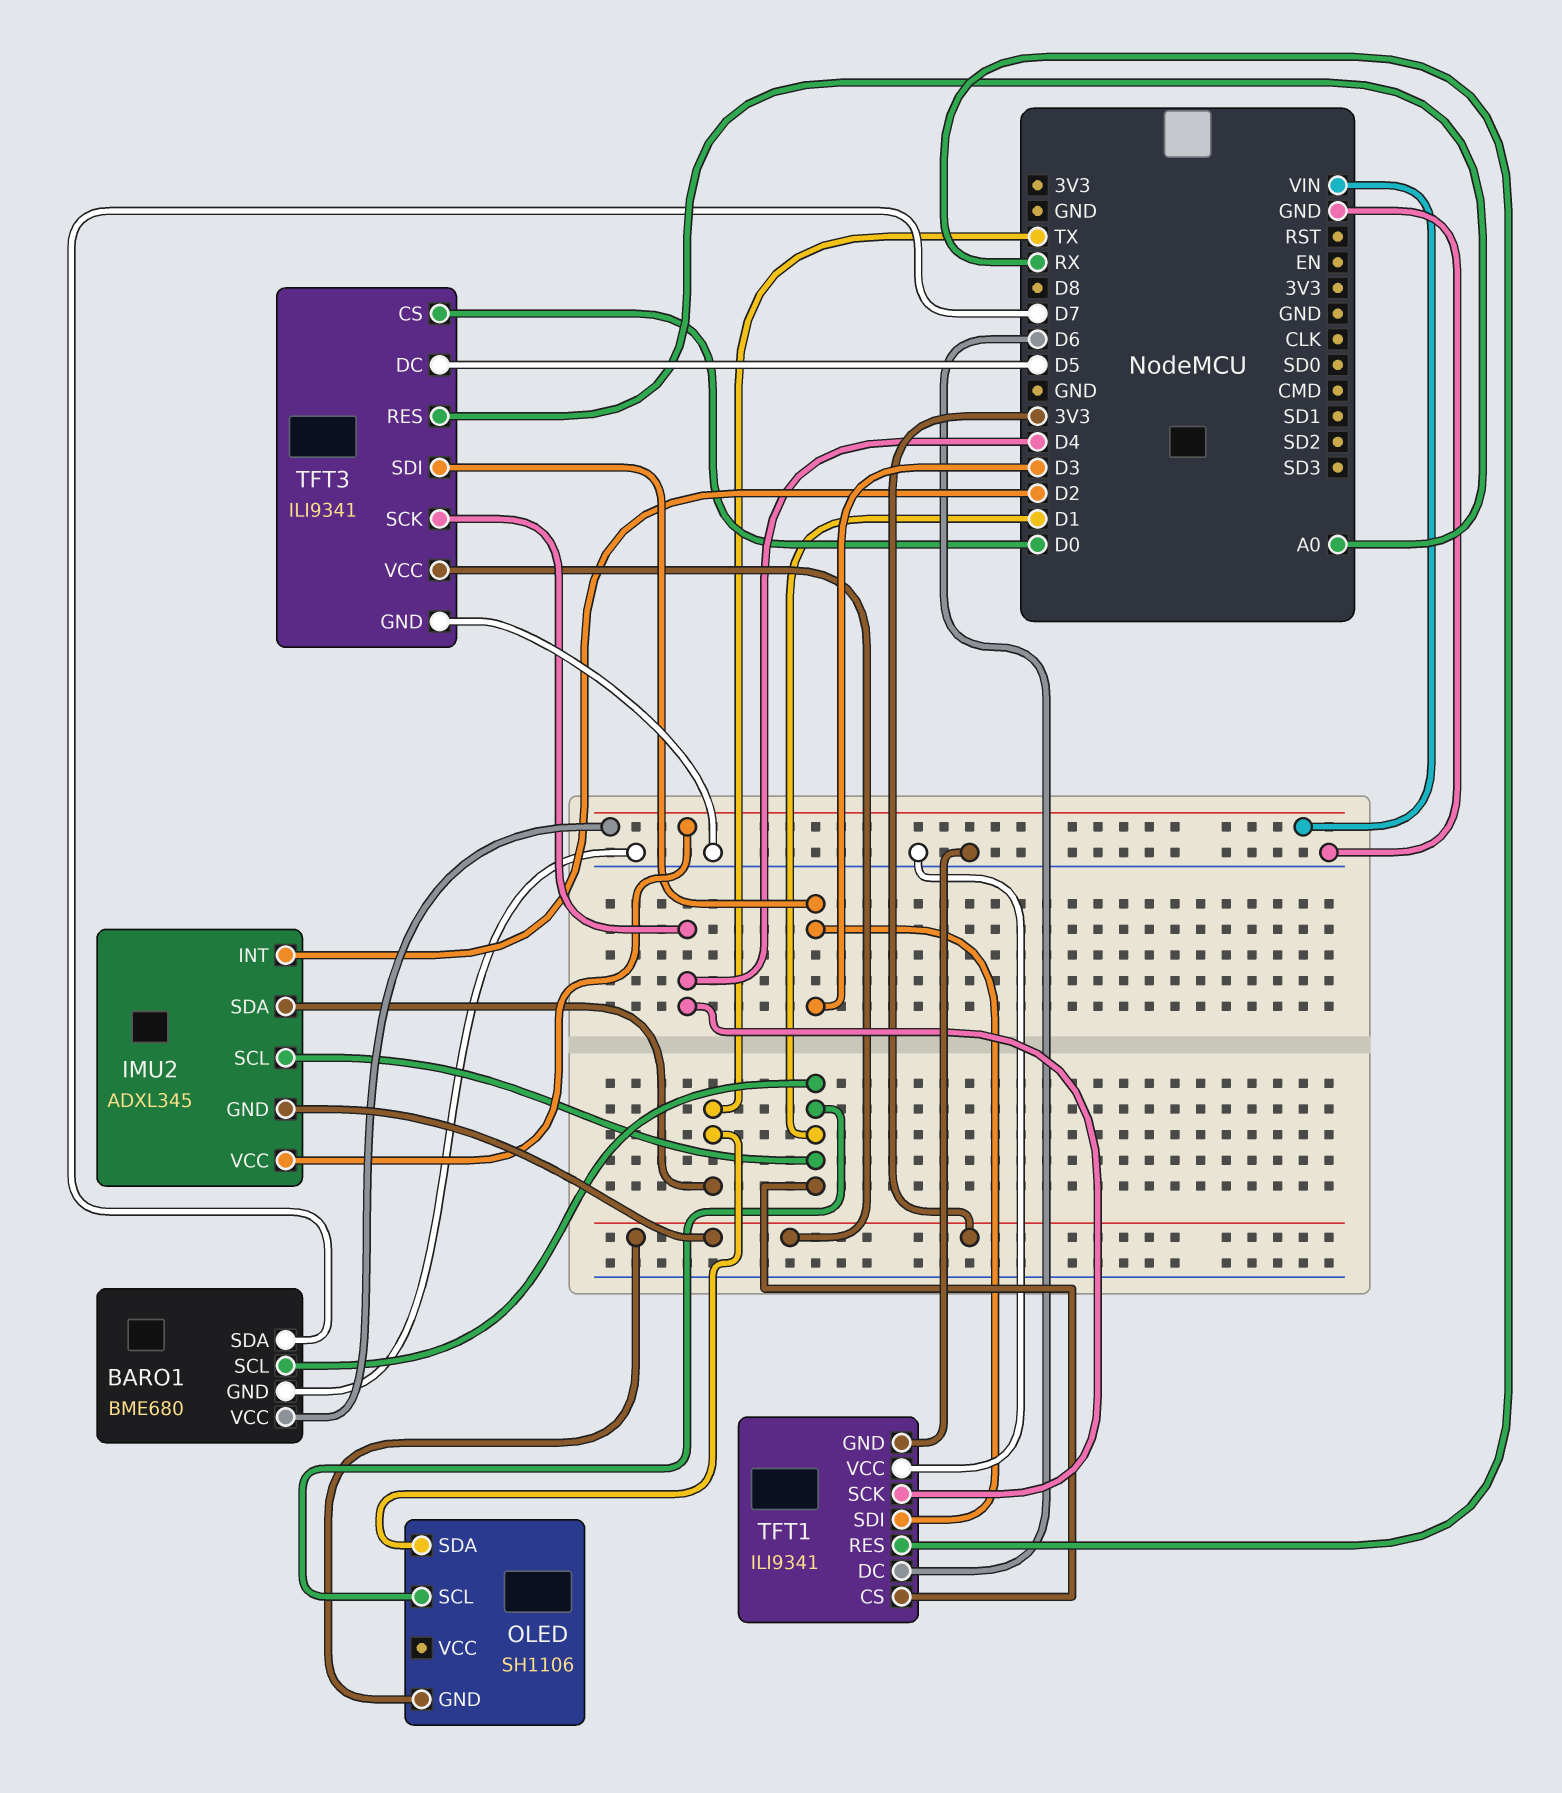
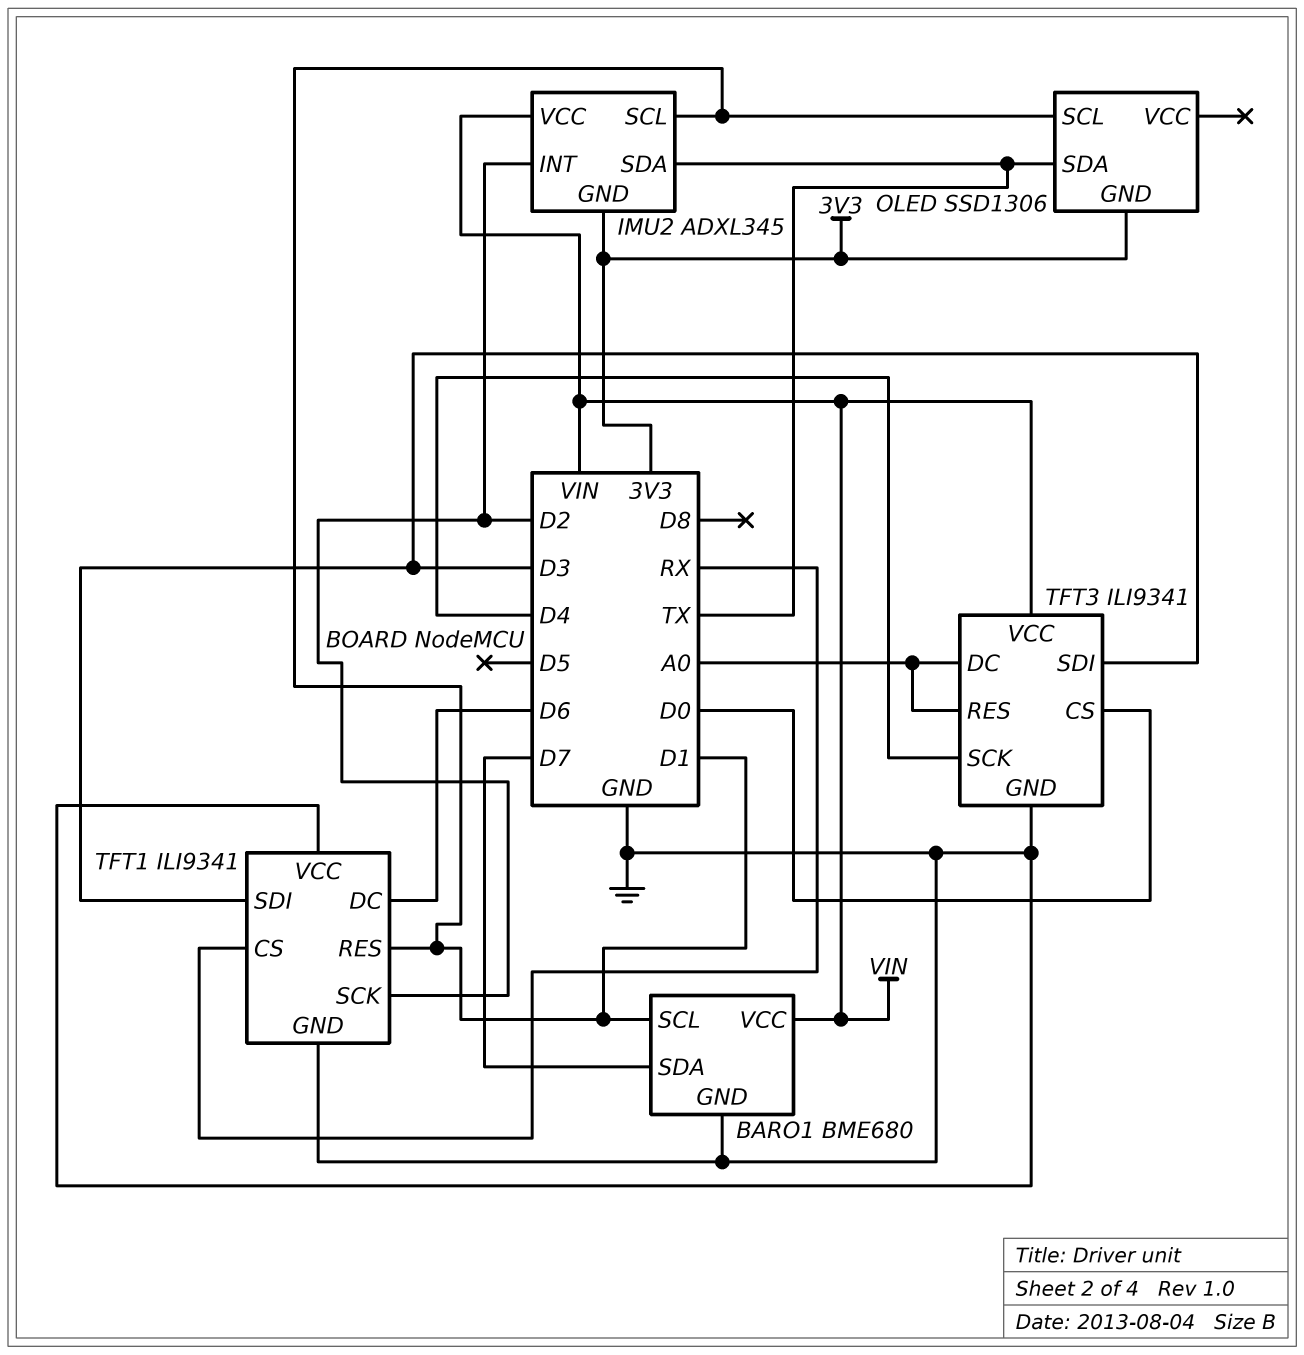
OLED: SH1106 -> SSD1306
TFT1 pin CS: D1 -> RX
TFT1 pin RES: RX -> D1
TFT1 pin SCK: D4 -> D2
TFT3 pin DC: D5 -> A0
TFT3 pin VCC: 3V3 -> VIN

